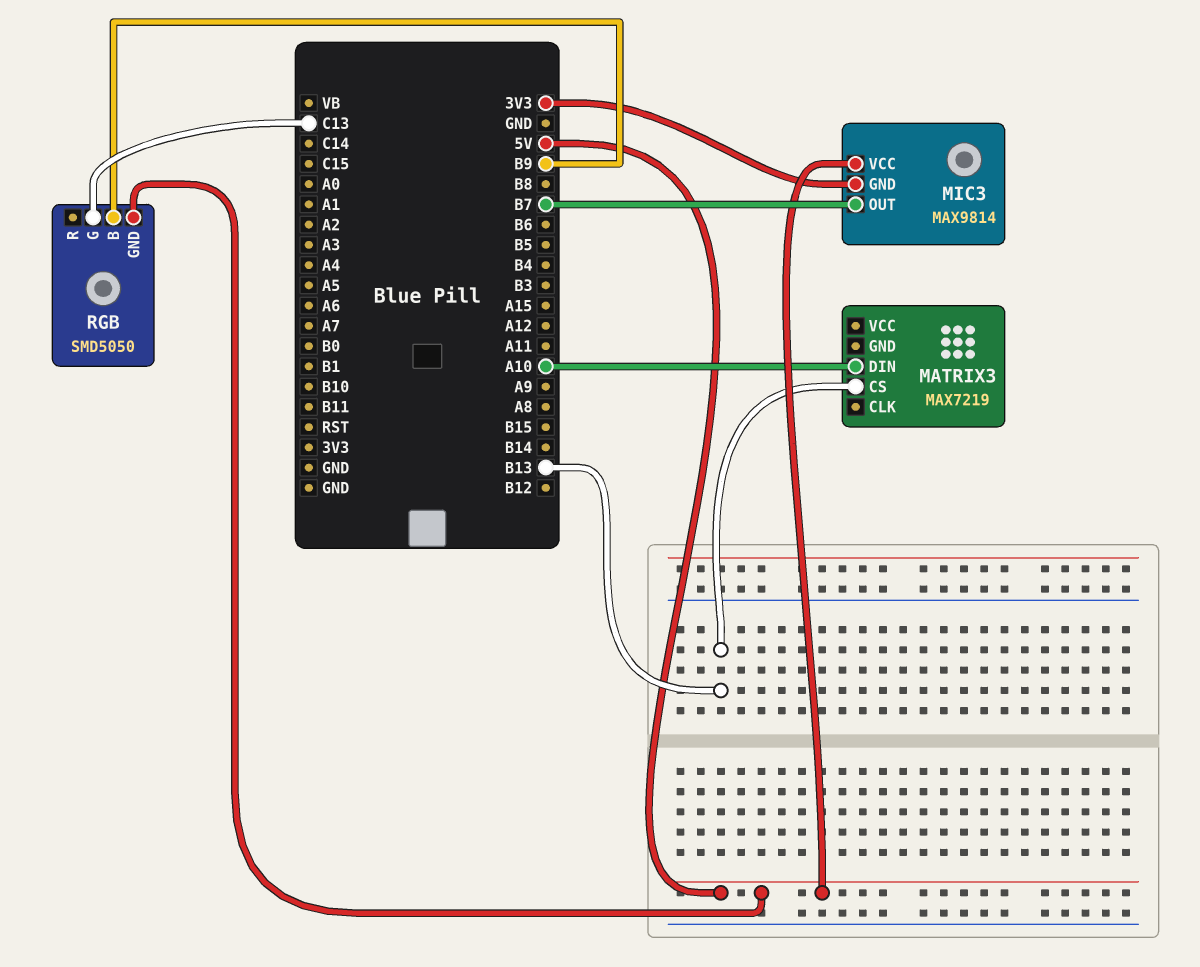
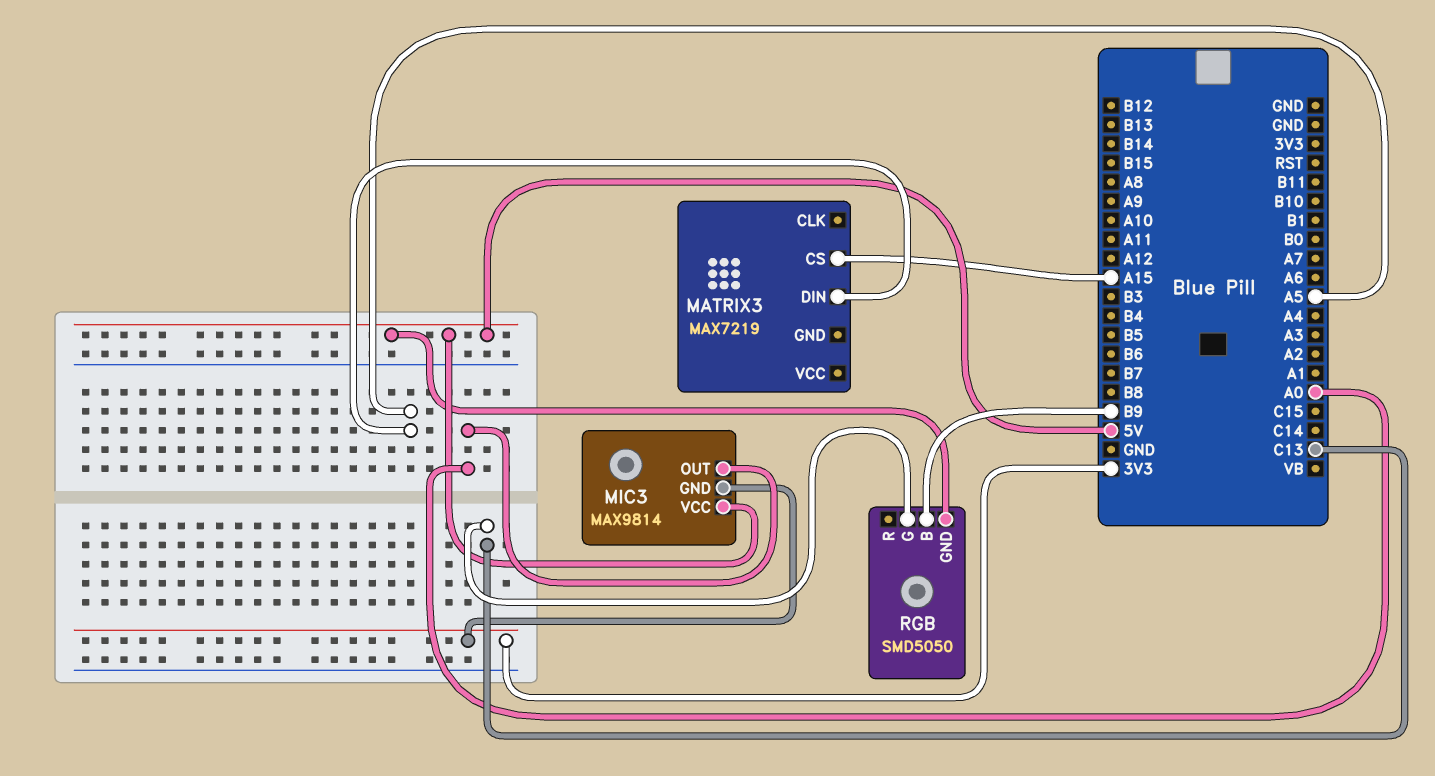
MATRIX3 pin CS: B13 -> A15
MATRIX3 pin DIN: A10 -> A5
MIC3 pin OUT: B7 -> A0

